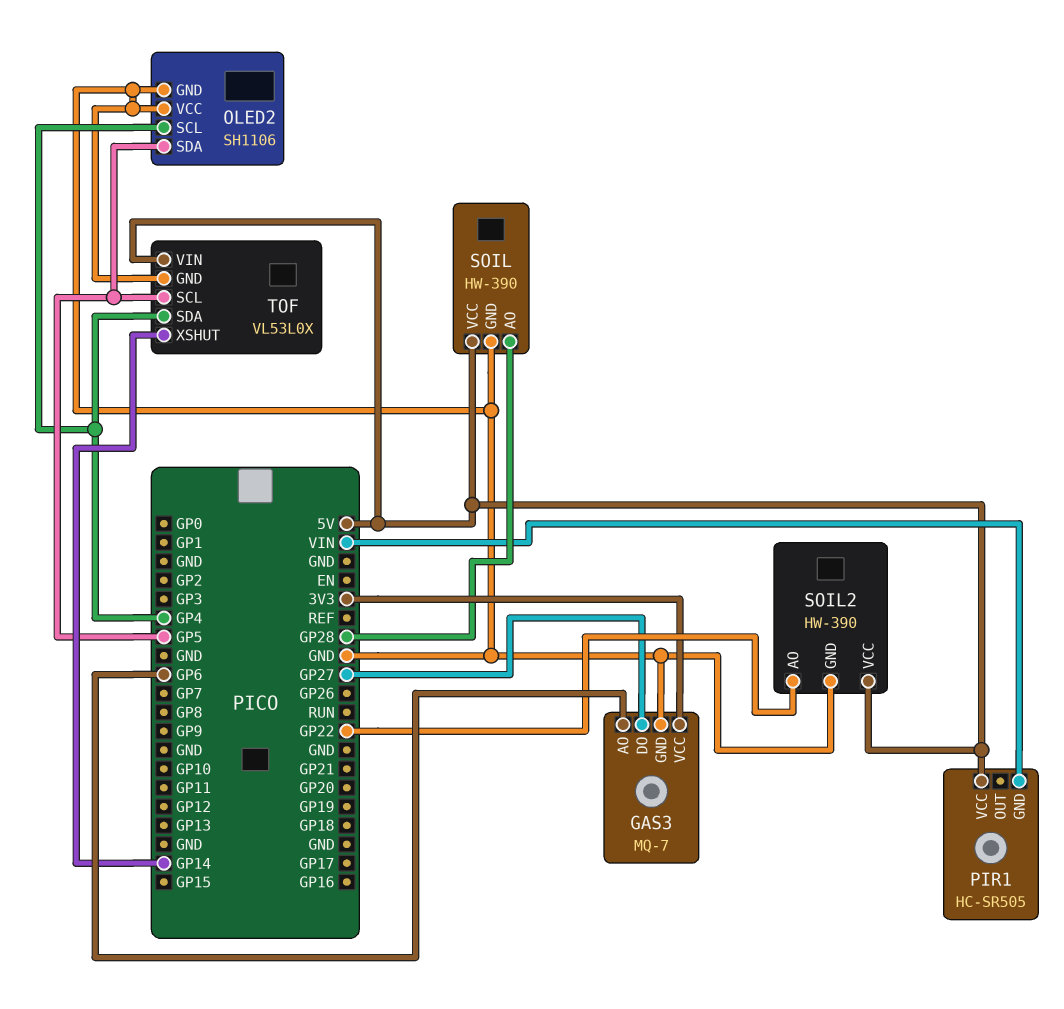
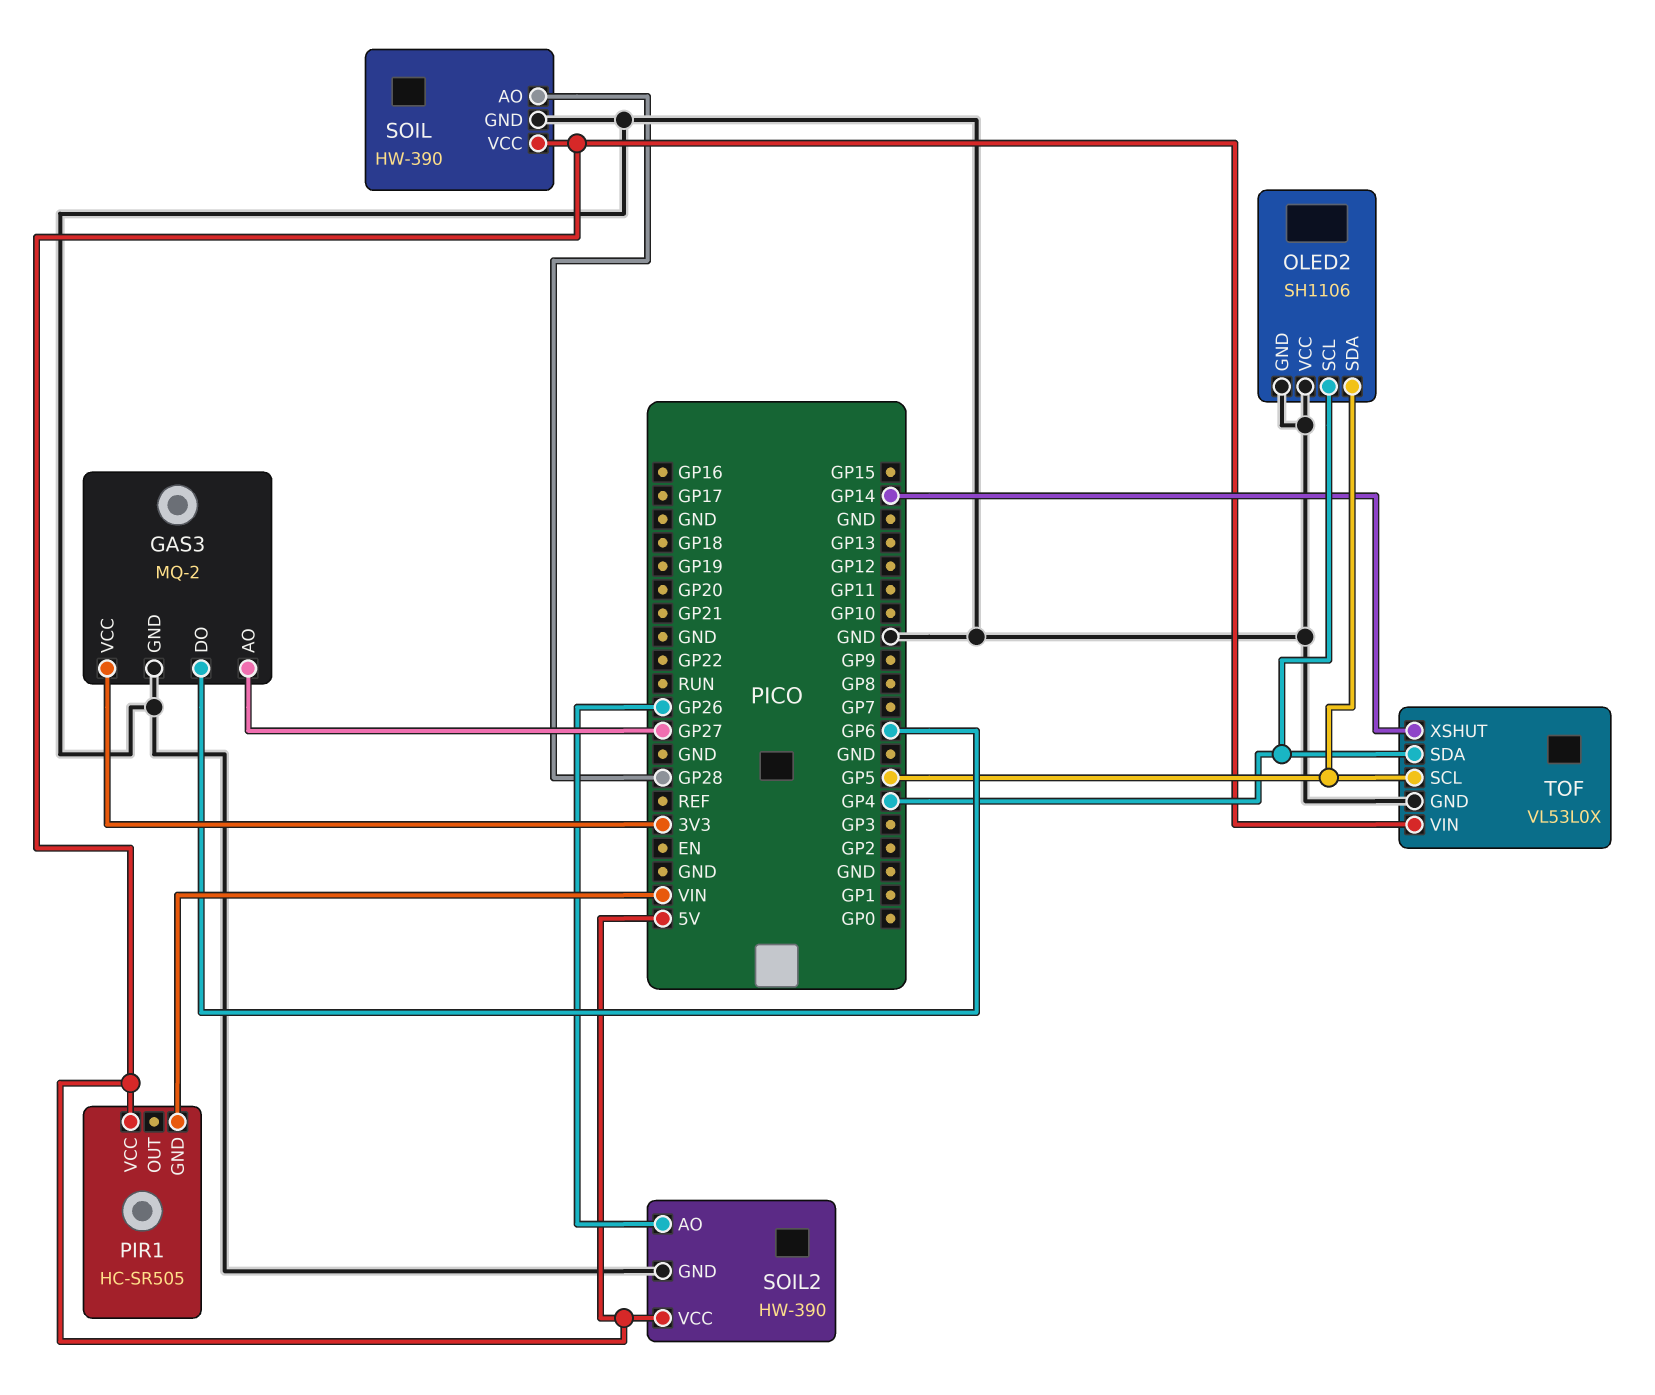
GAS3: MQ-7 -> MQ-2
GAS3 pin AO: GP6 -> GP27
GAS3 pin DO: GP27 -> GP6
SOIL2 pin AO: GP22 -> GP26

